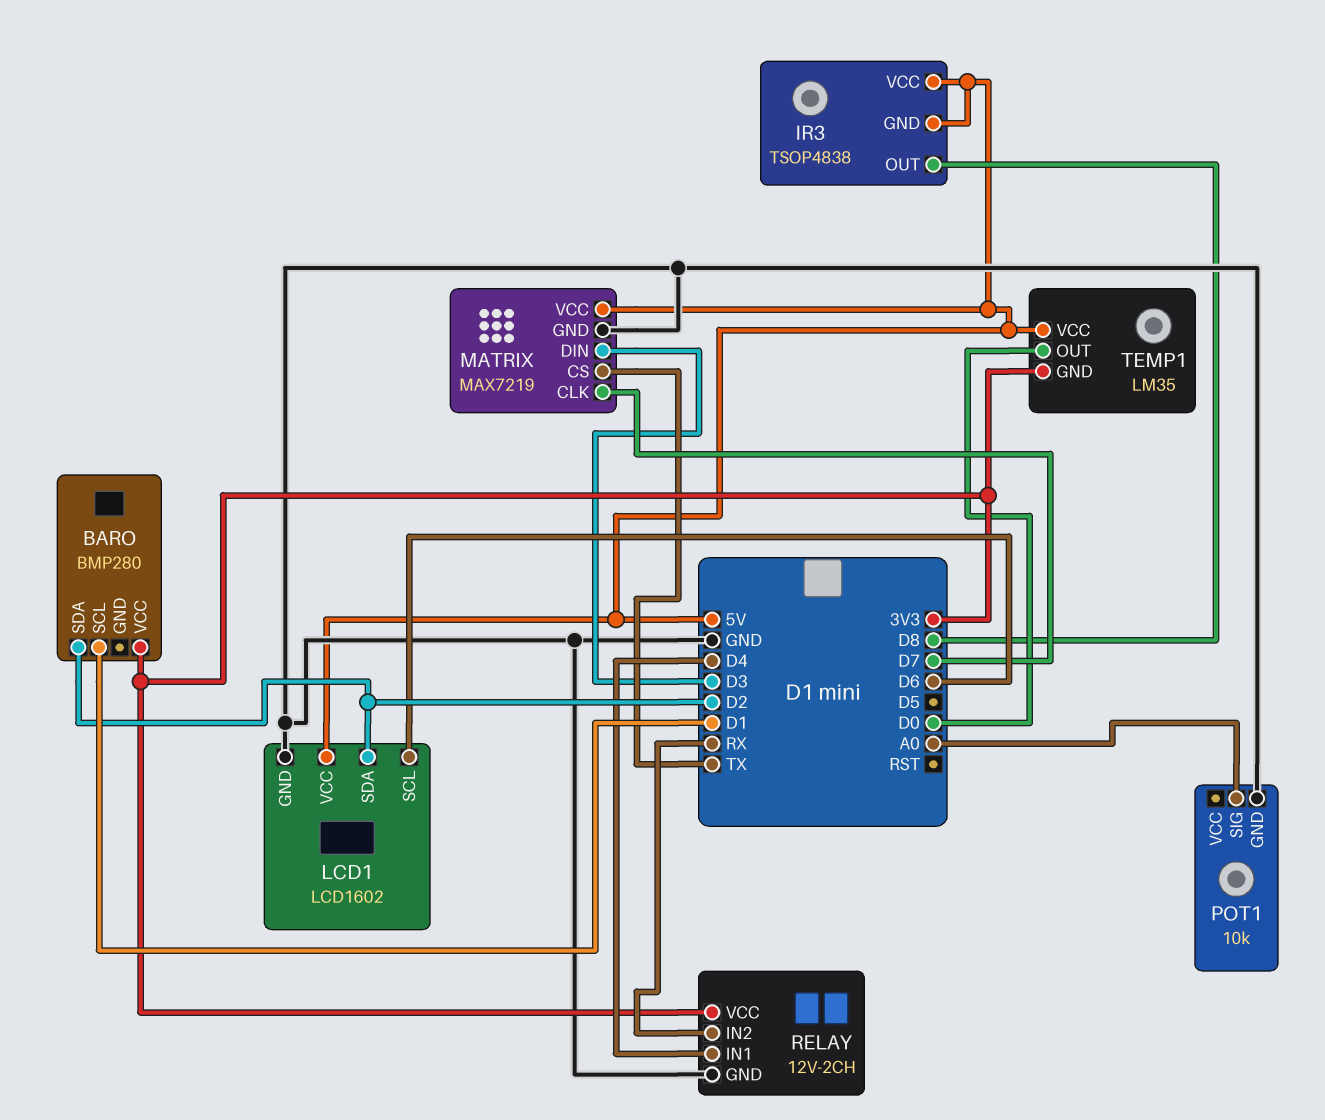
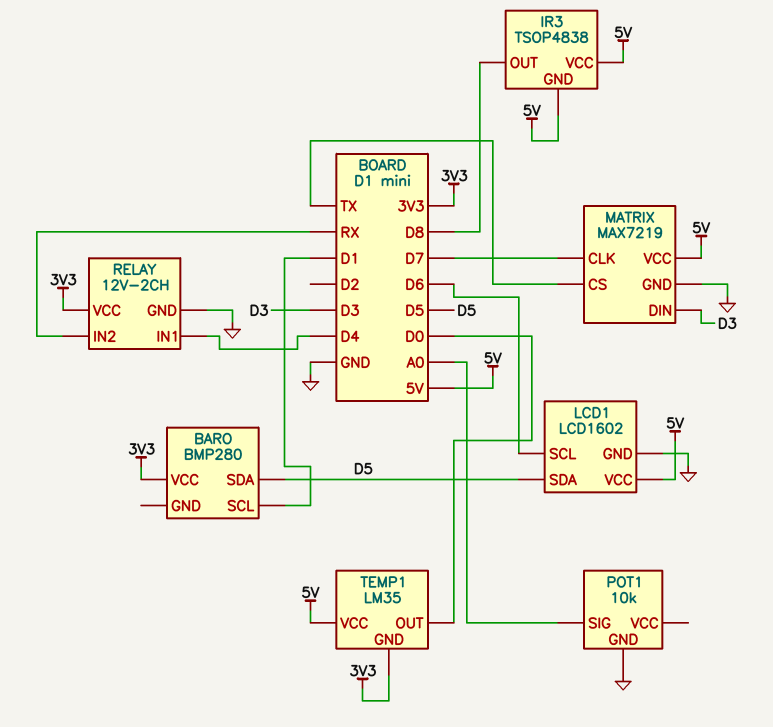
BARO pin SDA: D2 -> D5
LCD1 pin SDA: D2 -> D5

